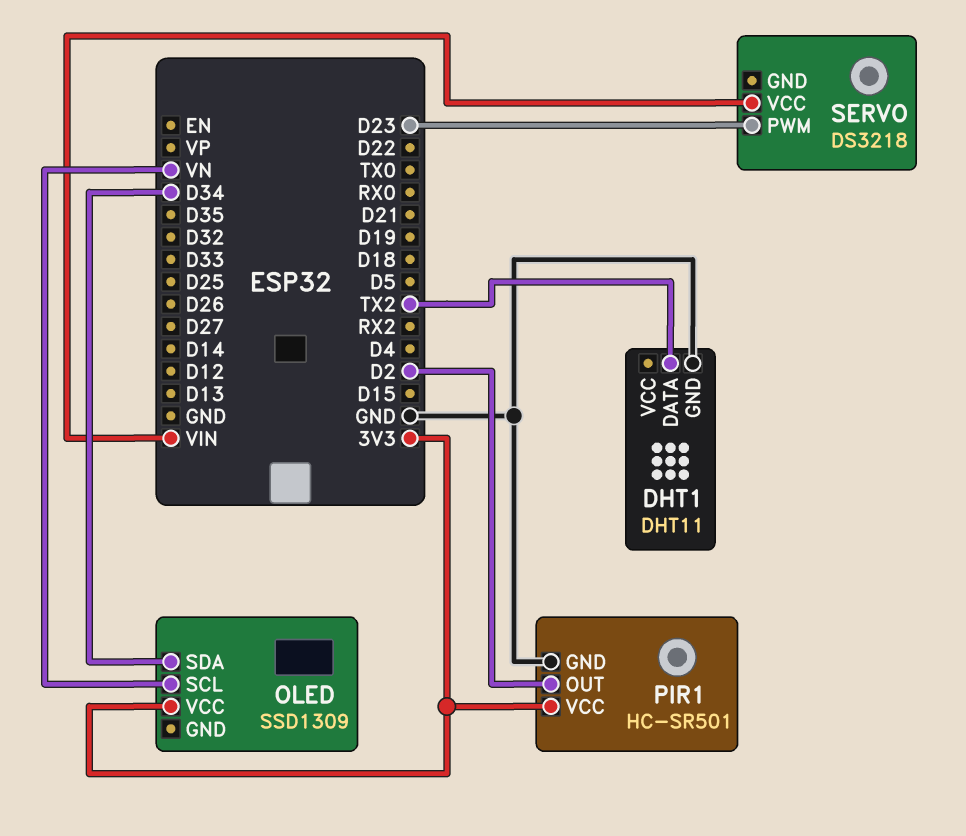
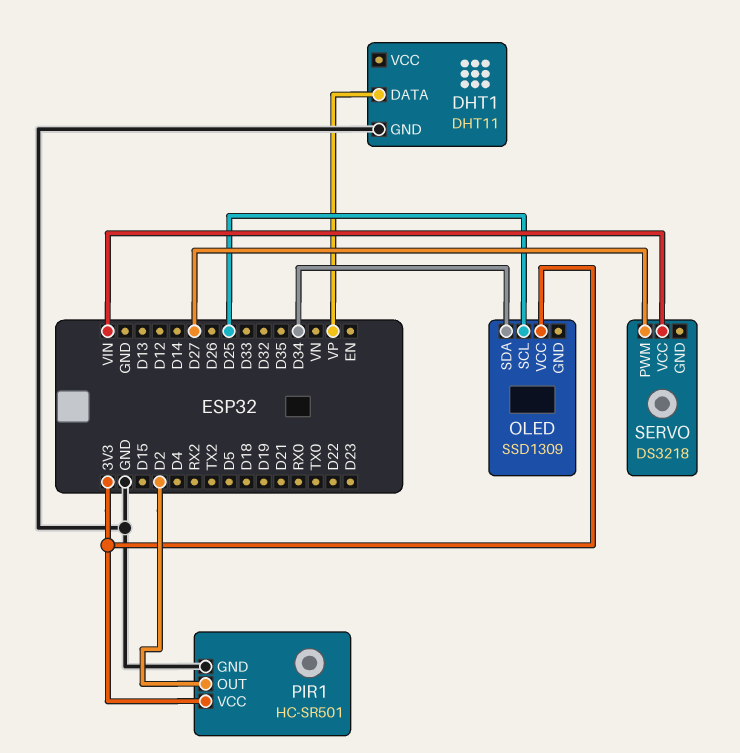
DHT1 pin DATA: TX2 -> VP
OLED pin SCL: VN -> D25
SERVO pin PWM: D23 -> D27

